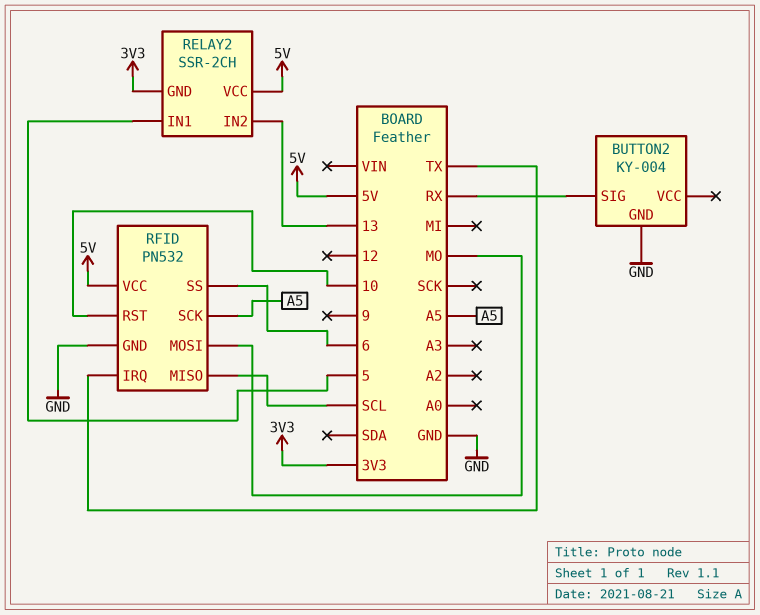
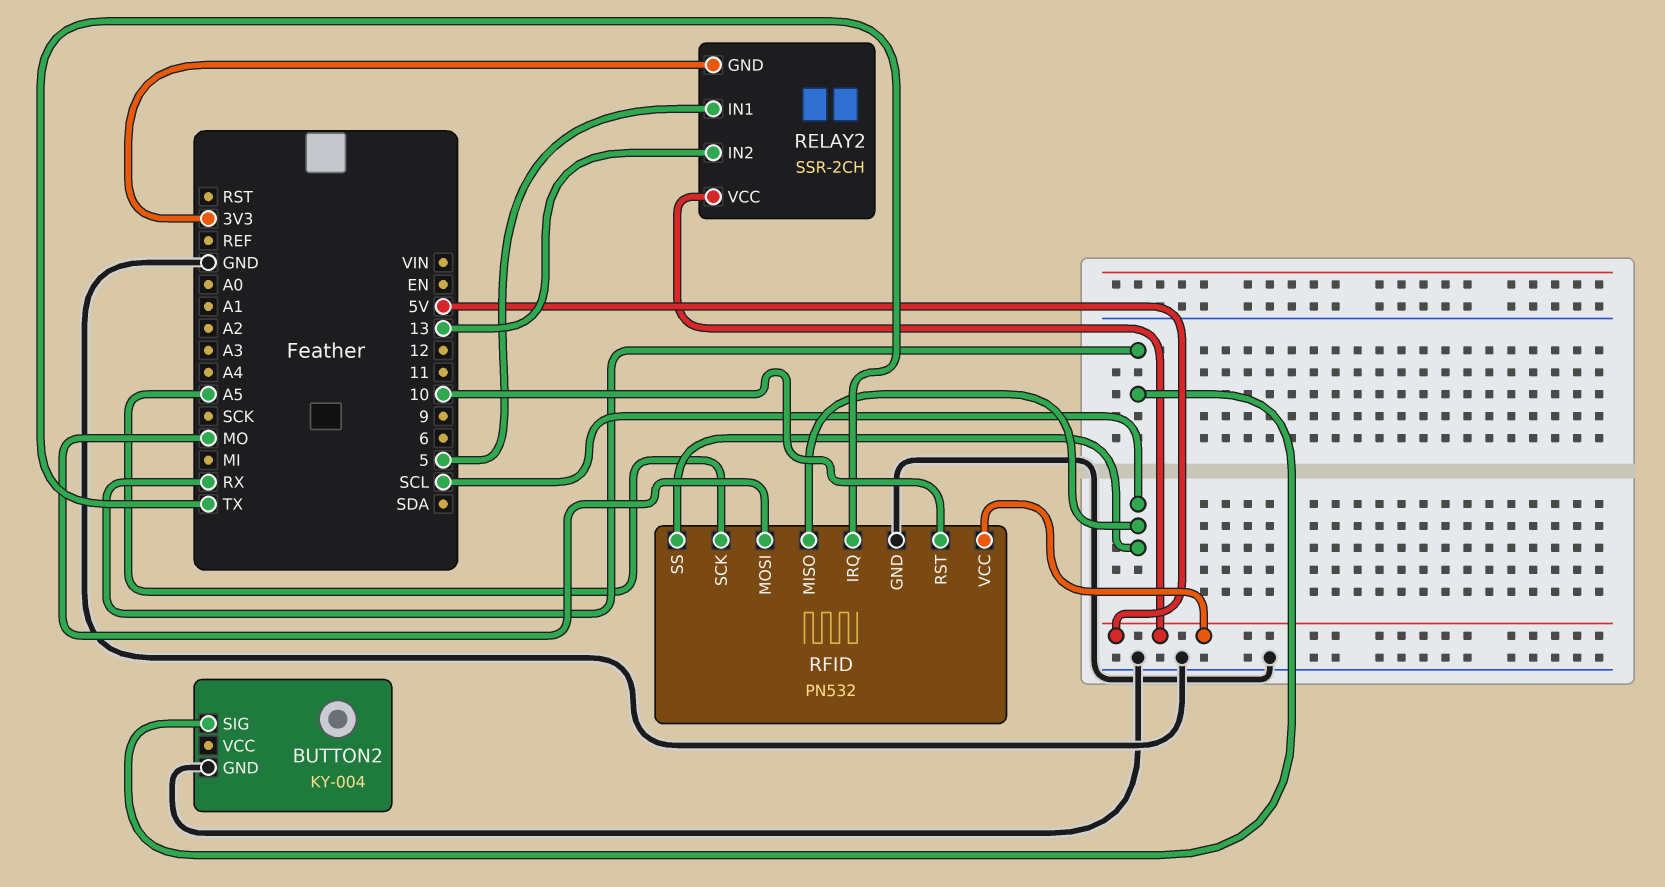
RFID pin SS: 6 -> SCL

